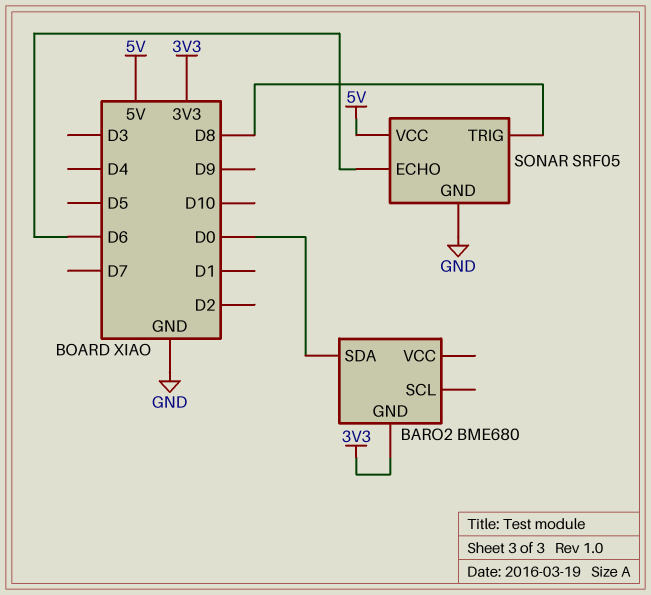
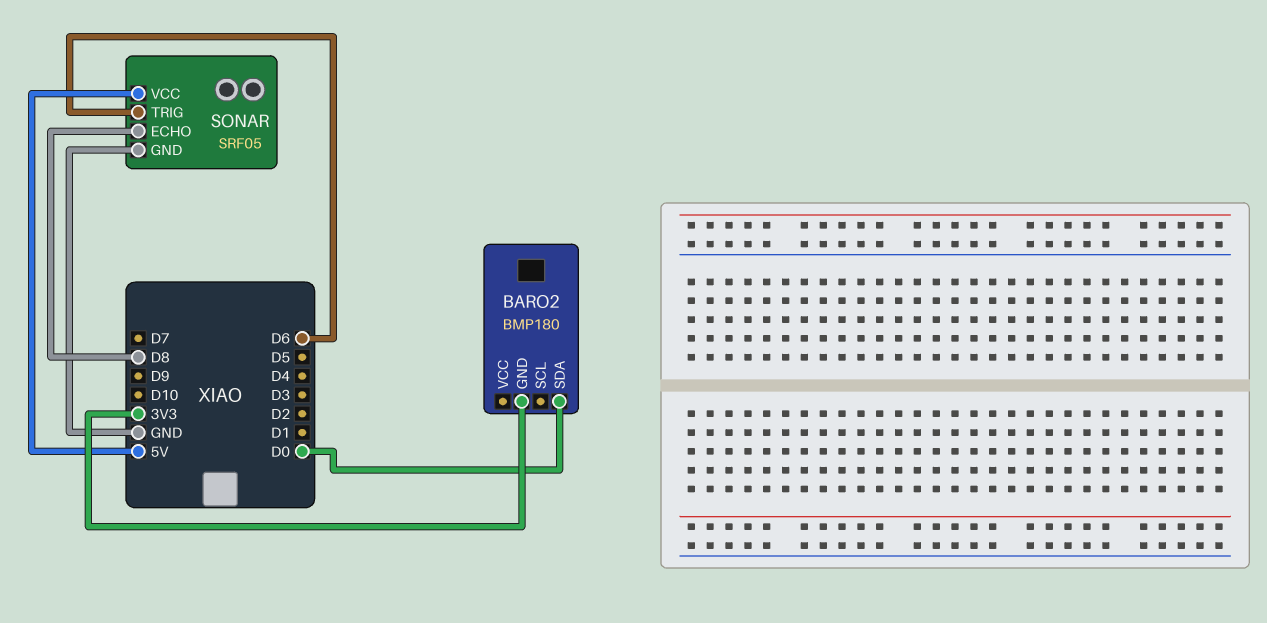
BARO2: BME680 -> BMP180
SONAR pin ECHO: D6 -> D8
SONAR pin TRIG: D8 -> D6

